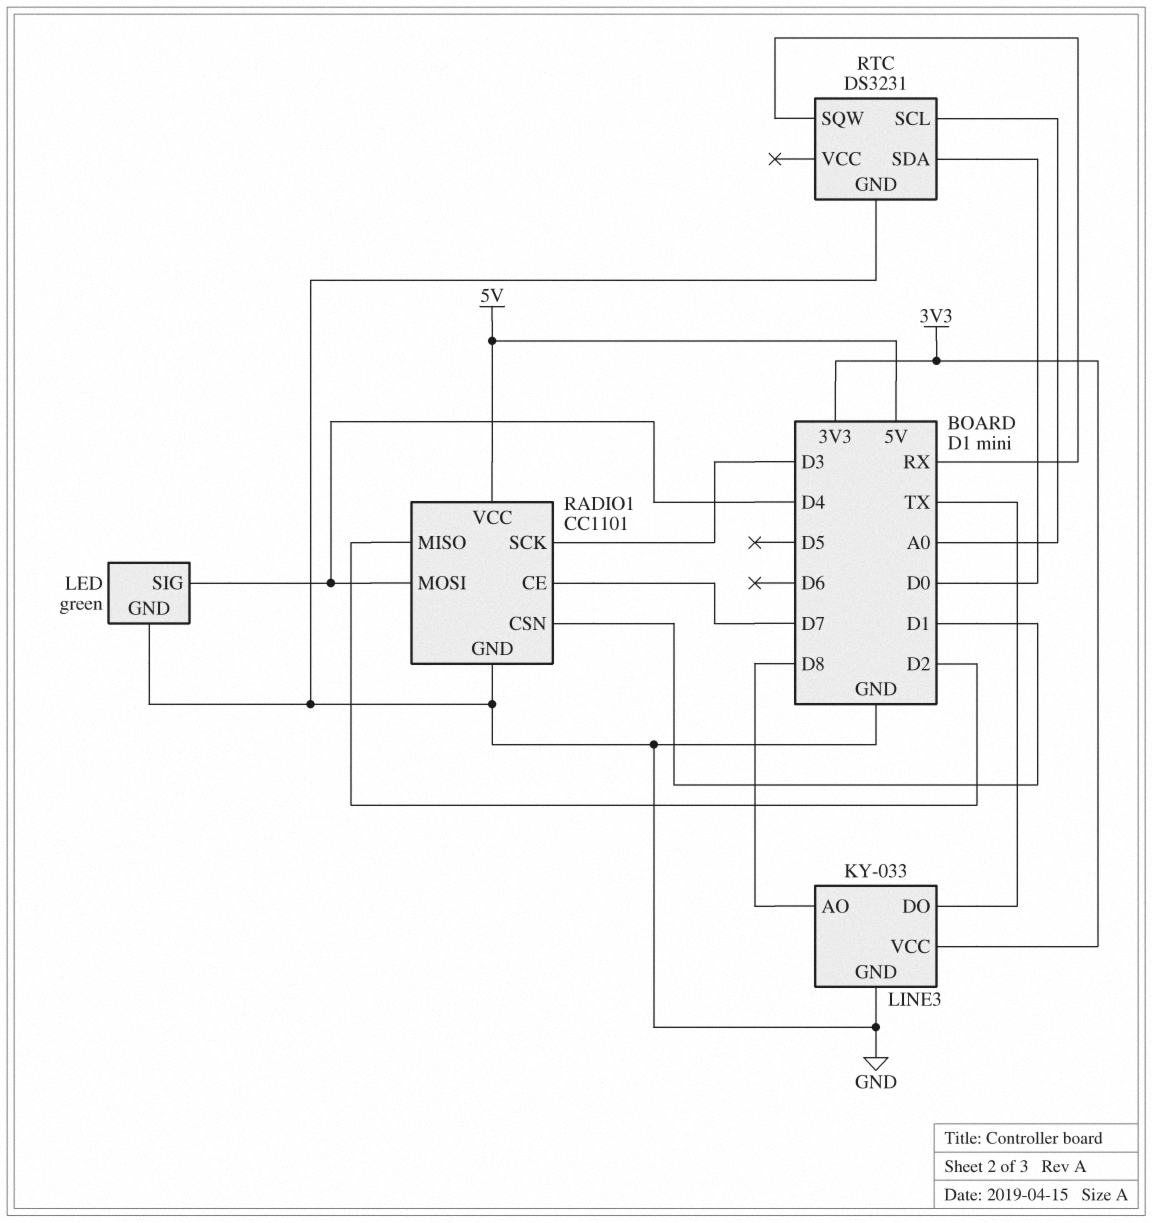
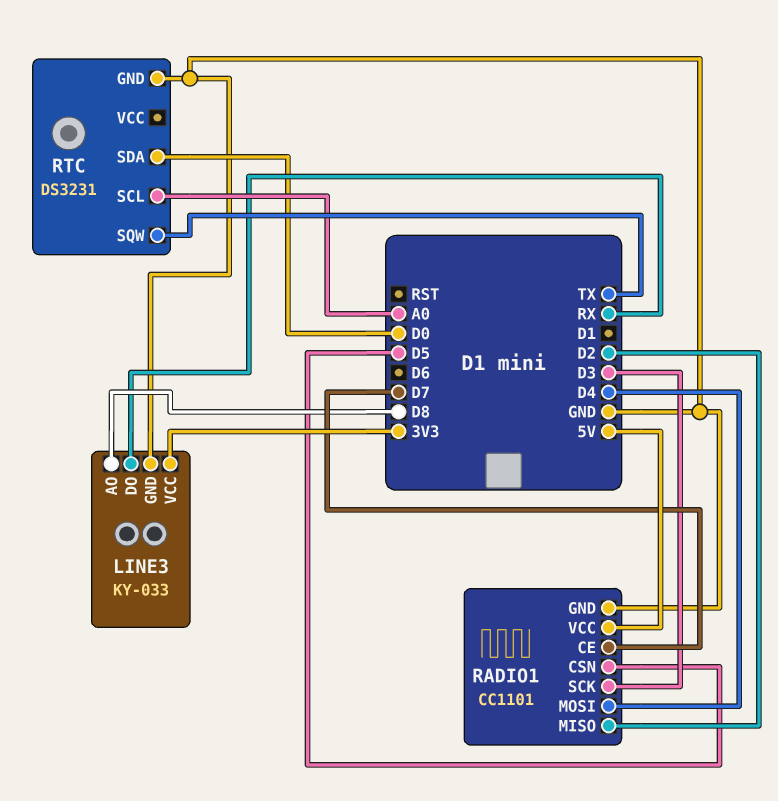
LED: green -> none
LED pin GND: GND -> none
LED pin SIG: D4 -> none
LINE3 pin DO: TX -> RX
RADIO1 pin CSN: D1 -> D5
RTC pin SQW: RX -> TX

